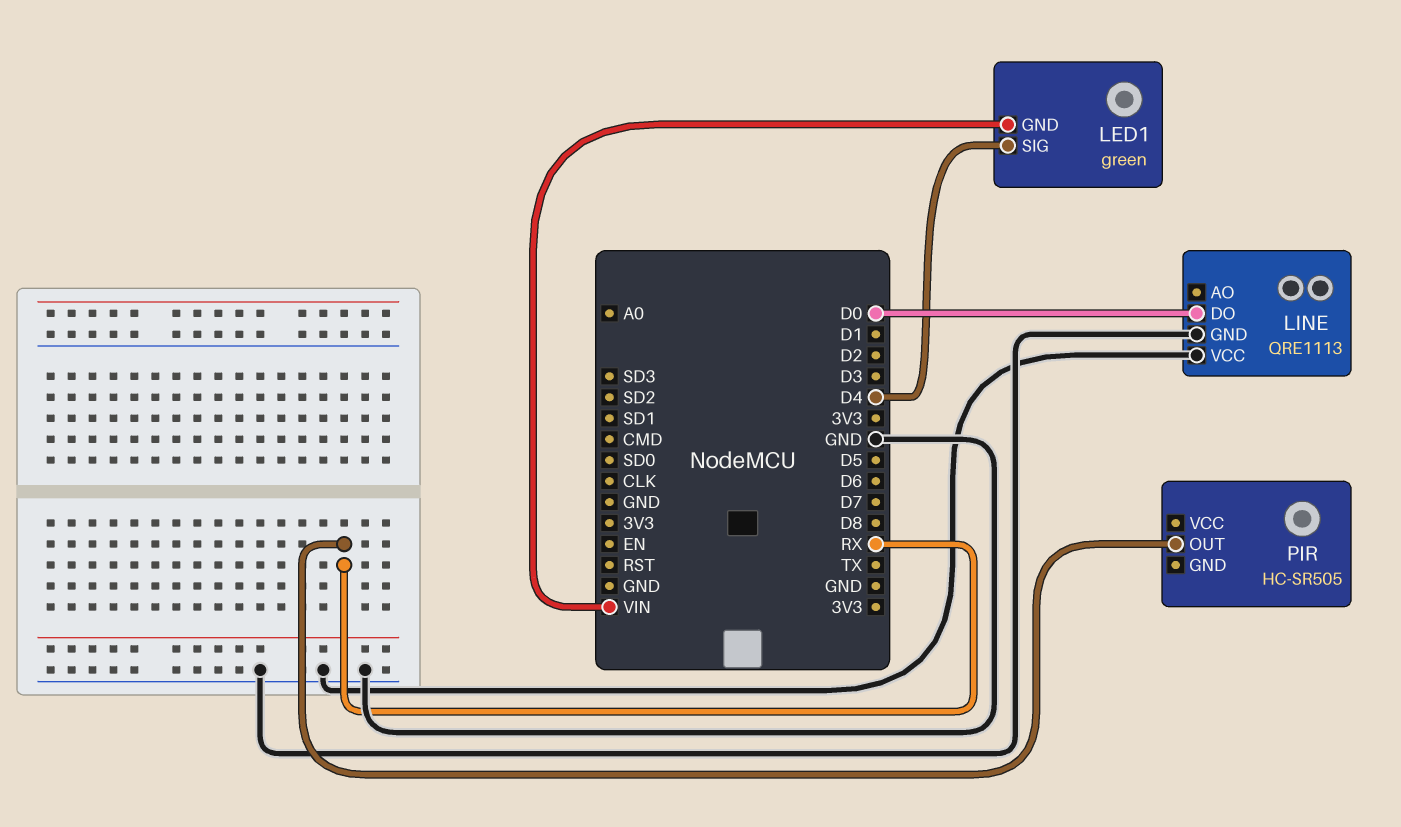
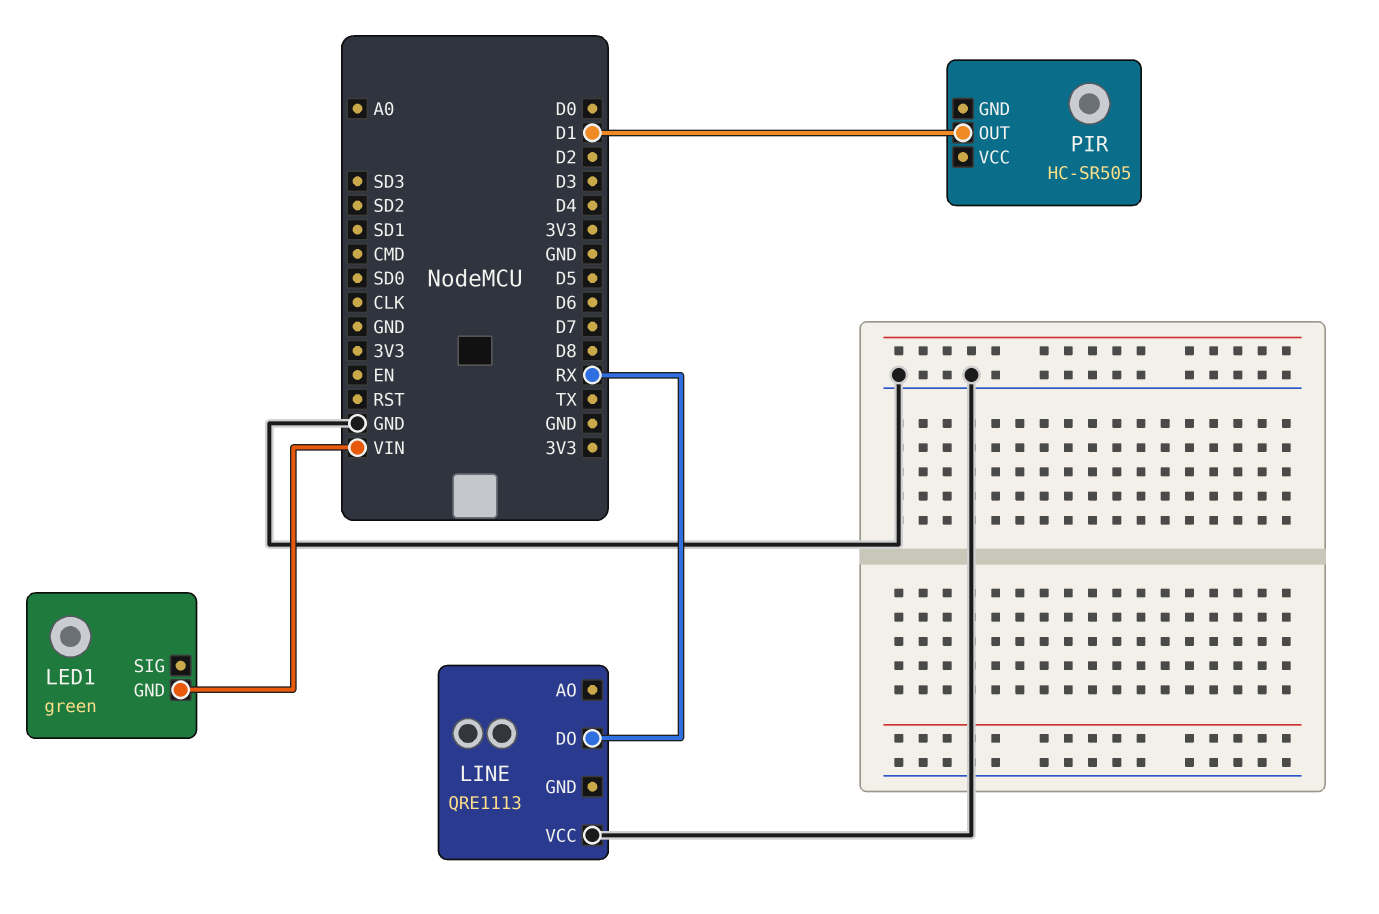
LED1 pin SIG: D4 -> none
LINE pin DO: D0 -> RX
LINE pin GND: GND -> none
PIR pin OUT: RX -> D1

